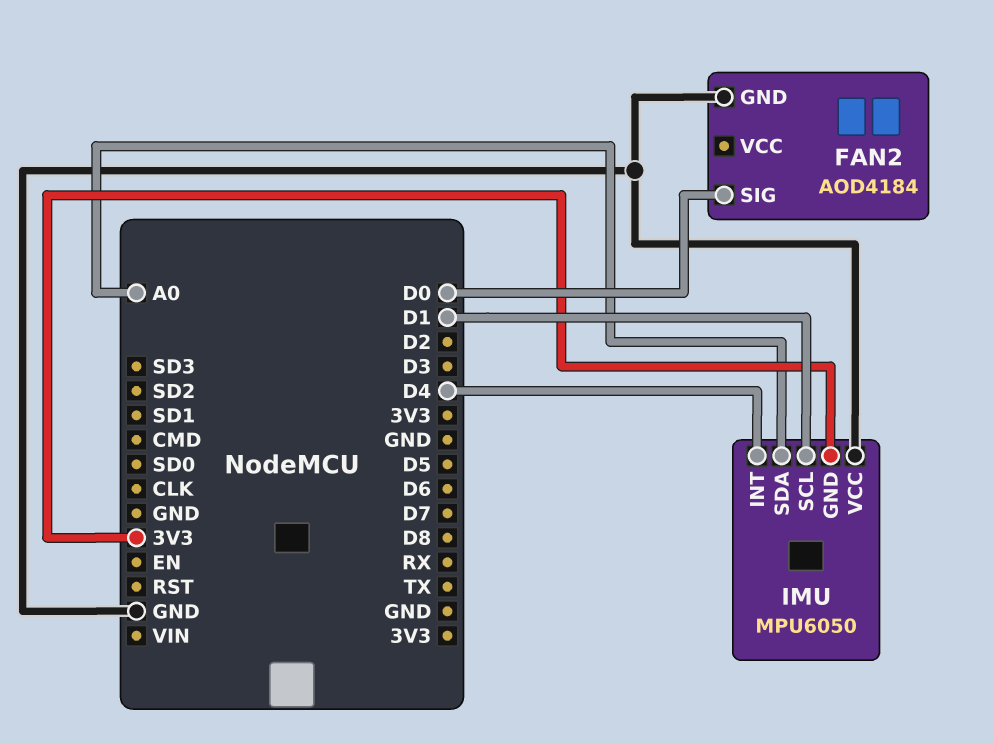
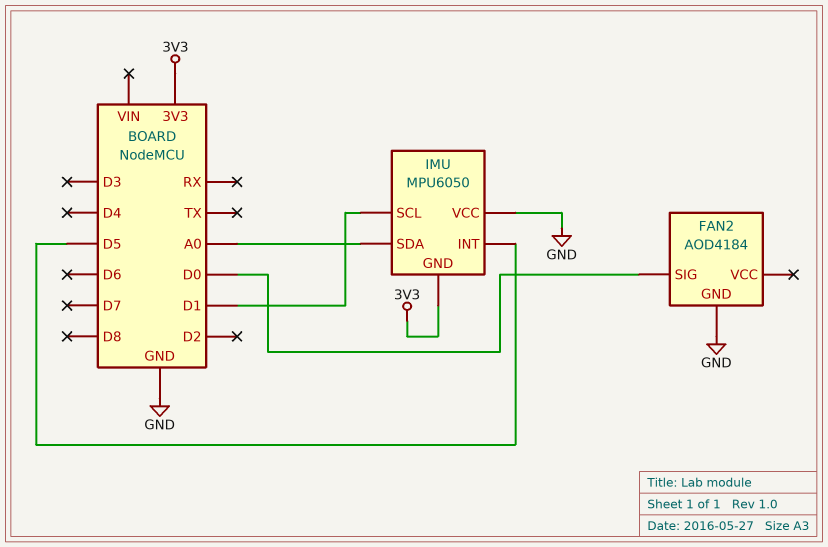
IMU pin INT: D4 -> D5

